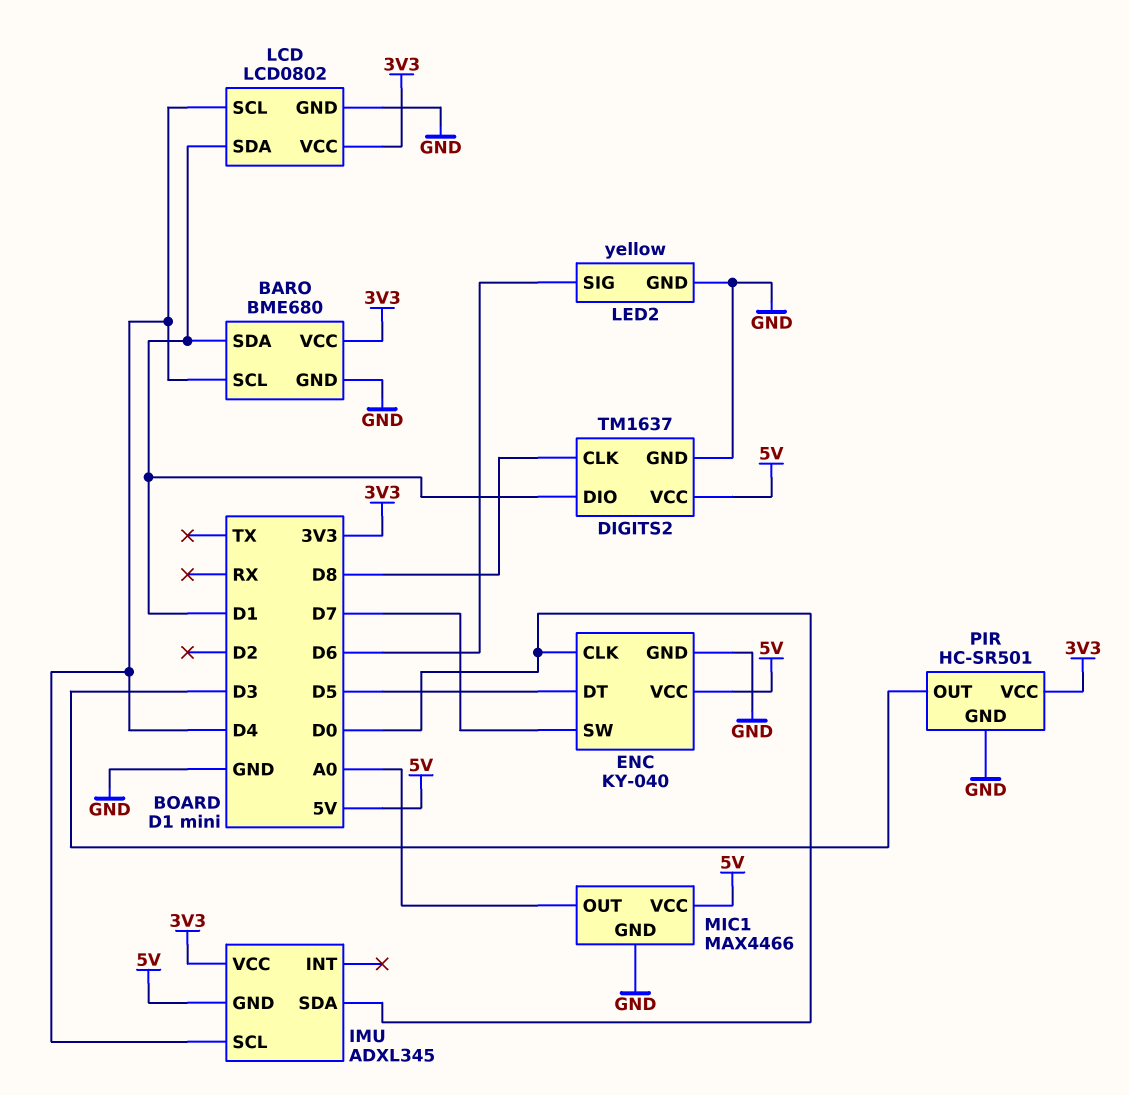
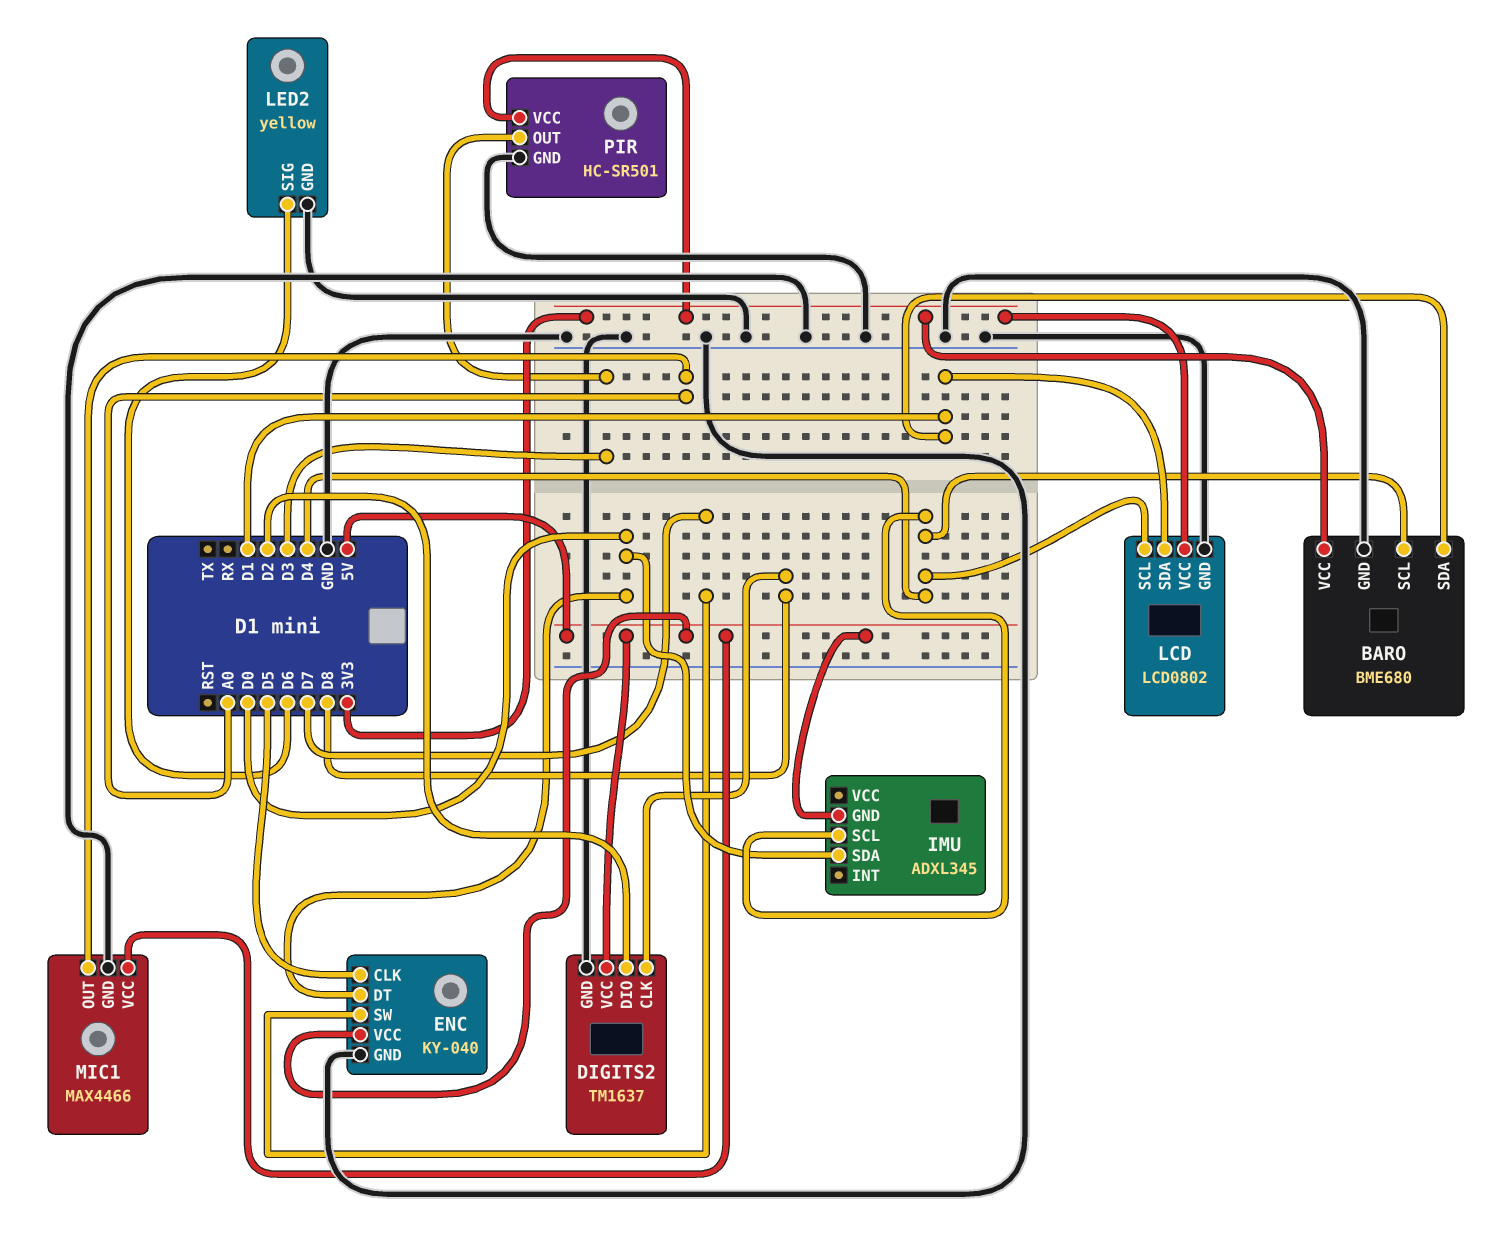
DIGITS2 pin DIO: D1 -> D2
ENC pin CLK: D0 -> D5
ENC pin DT: D5 -> D0
IMU pin VCC: 3V3 -> none

